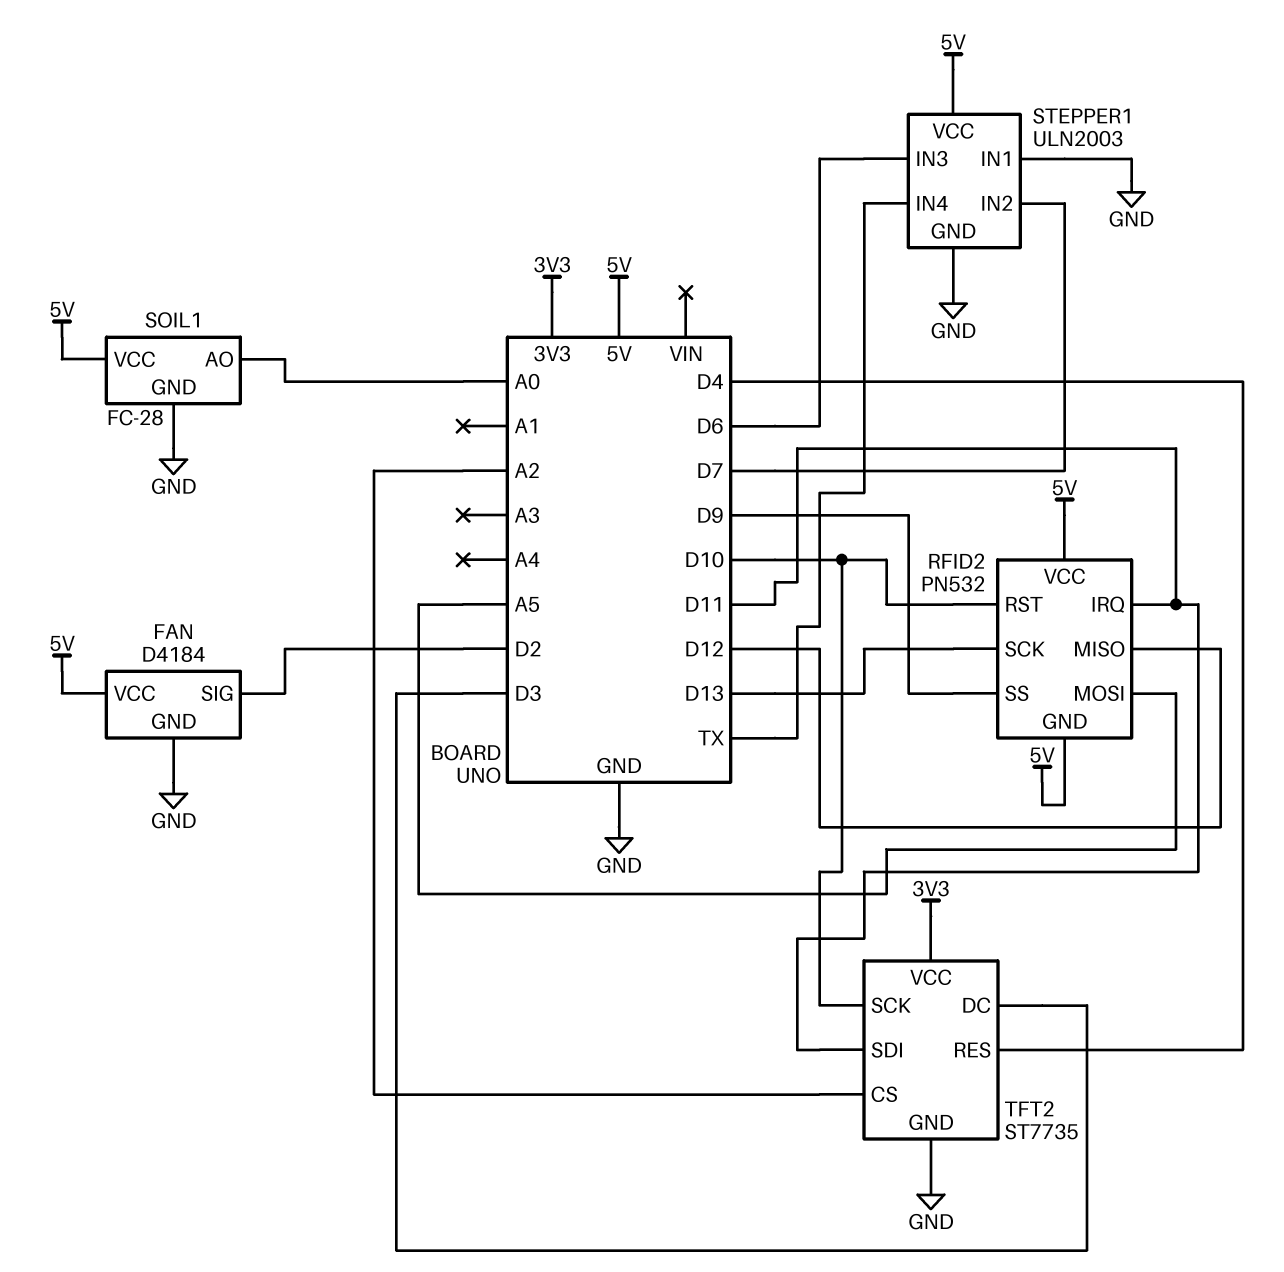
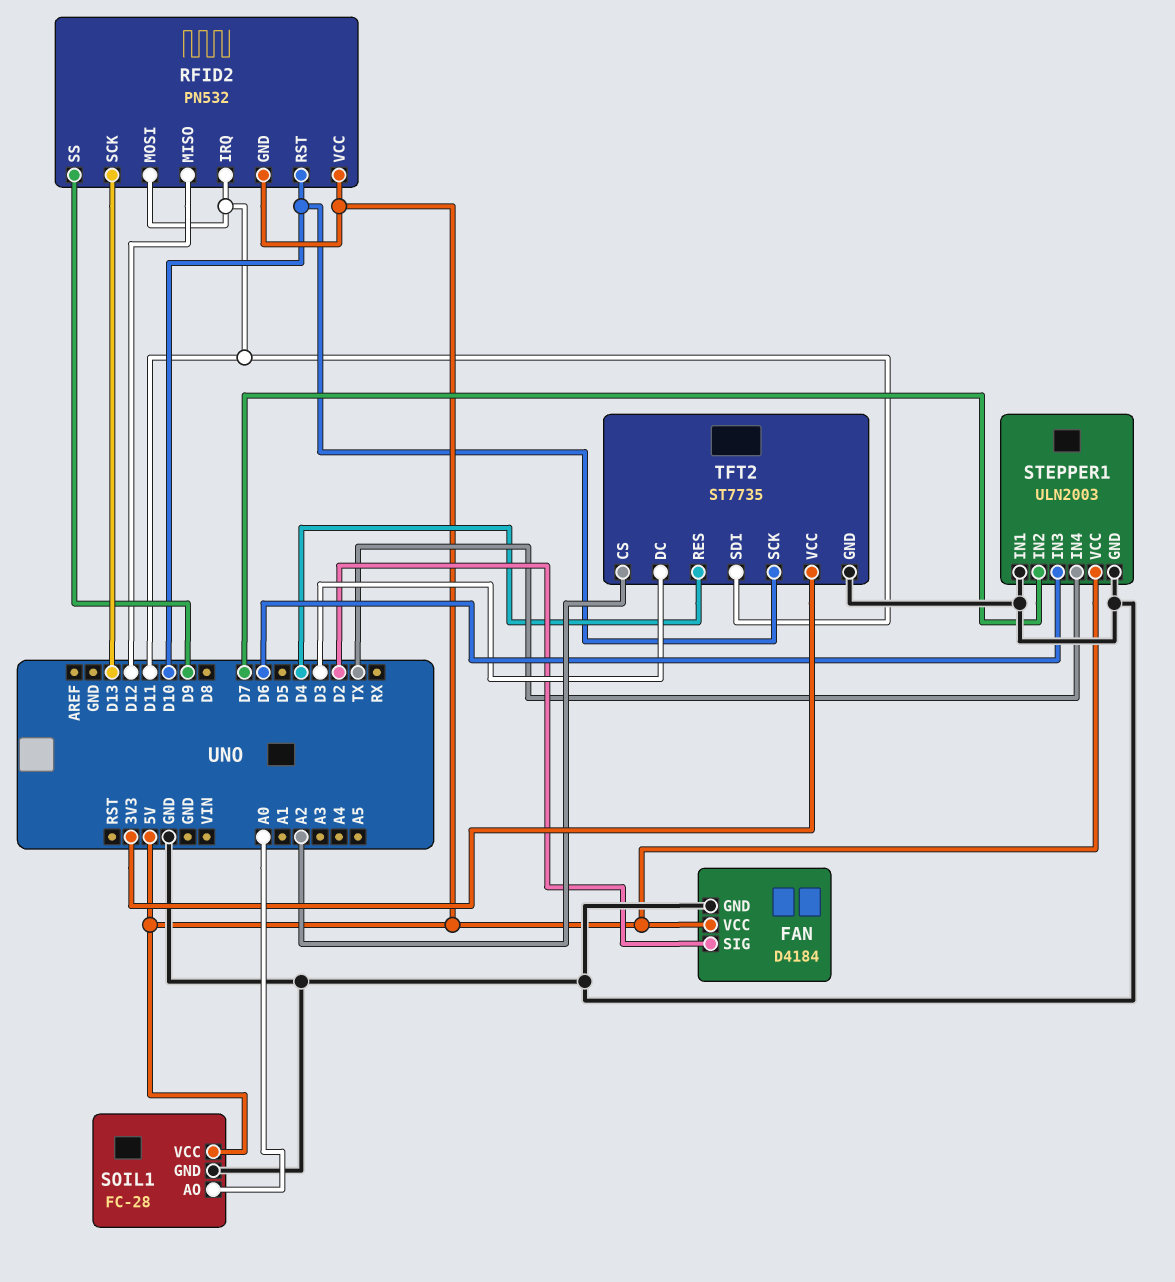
RFID2 pin MOSI: A5 -> D11

